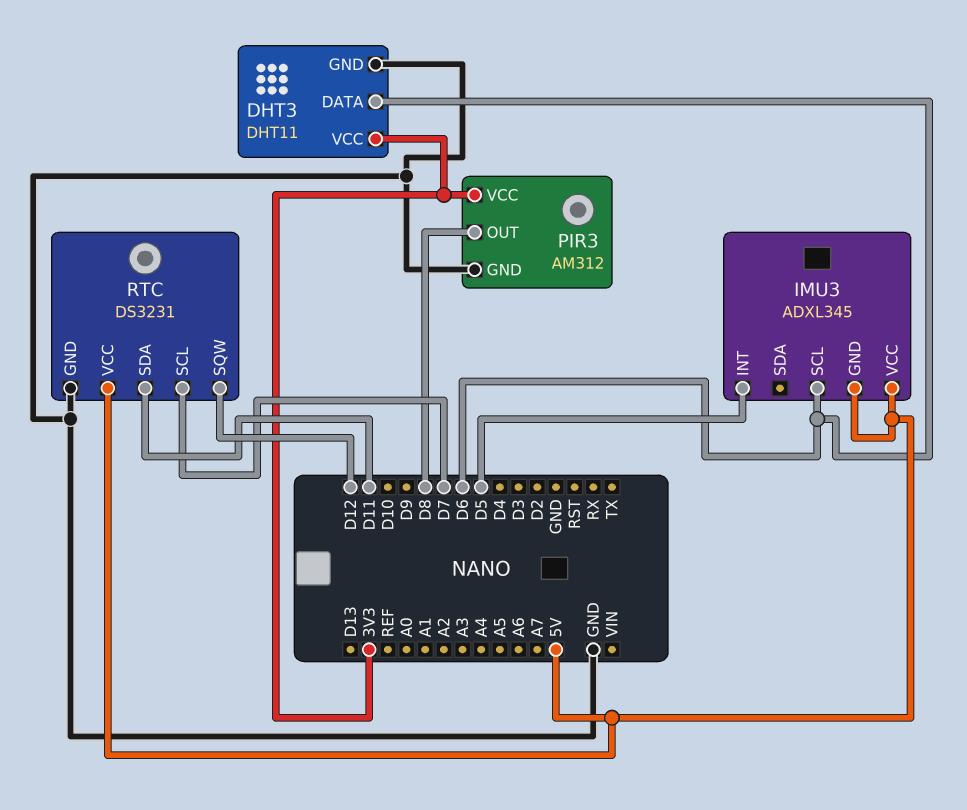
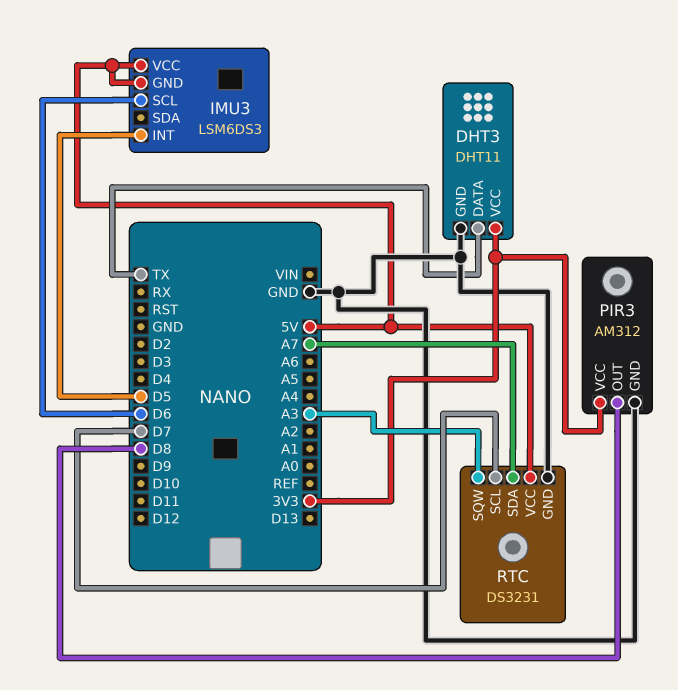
DHT3 pin DATA: D6 -> TX
IMU3: ADXL345 -> LSM6DS3
RTC pin SDA: D11 -> A7
RTC pin SQW: D12 -> A3

